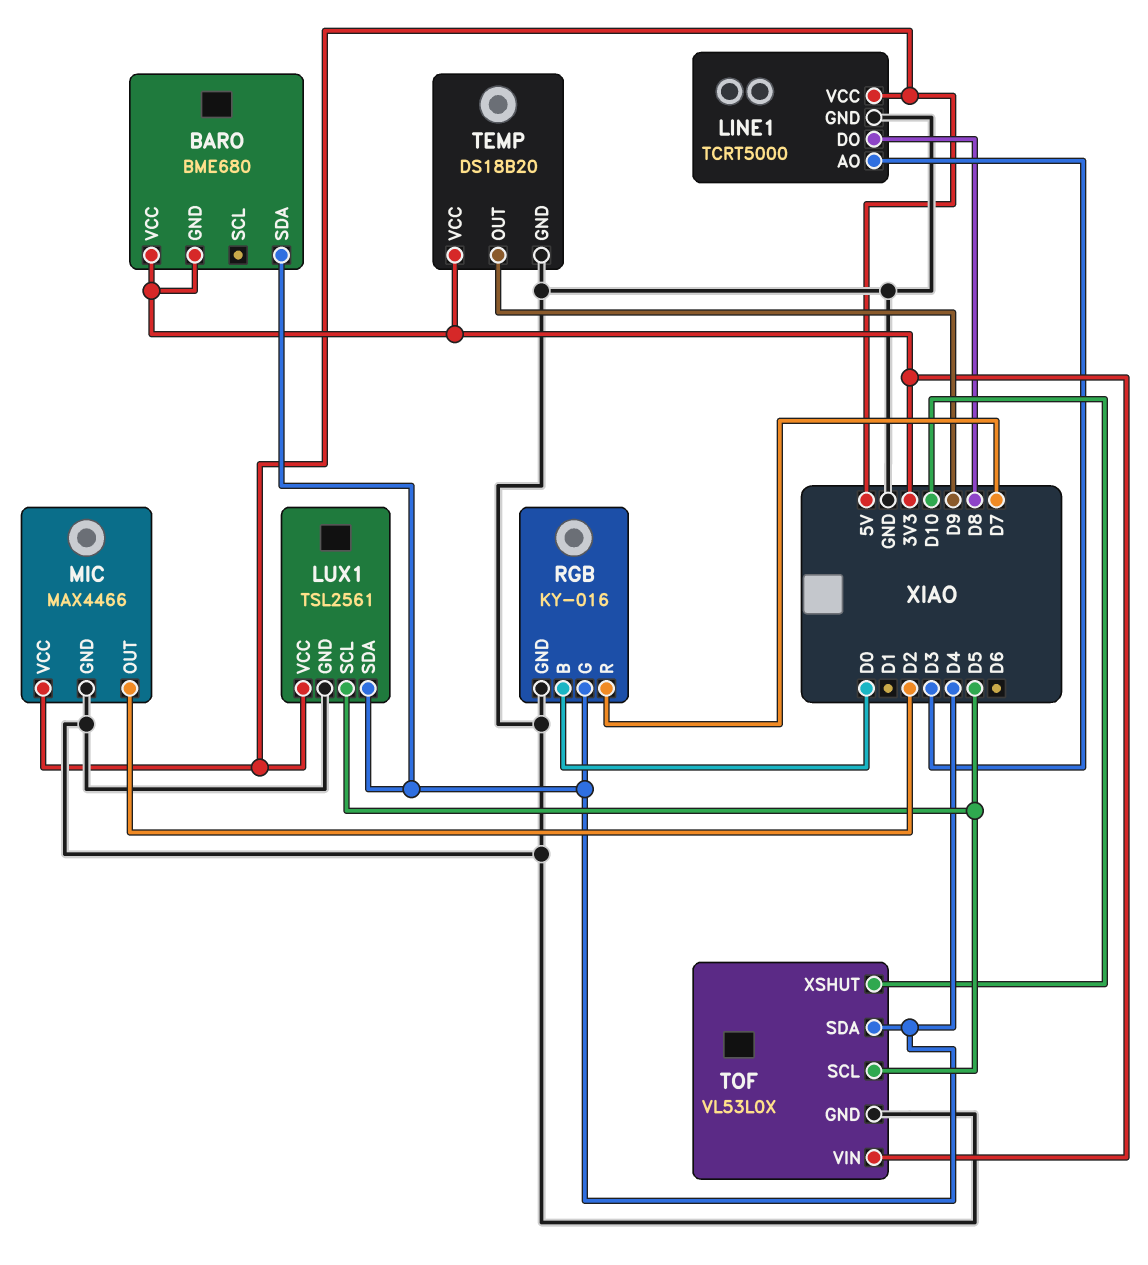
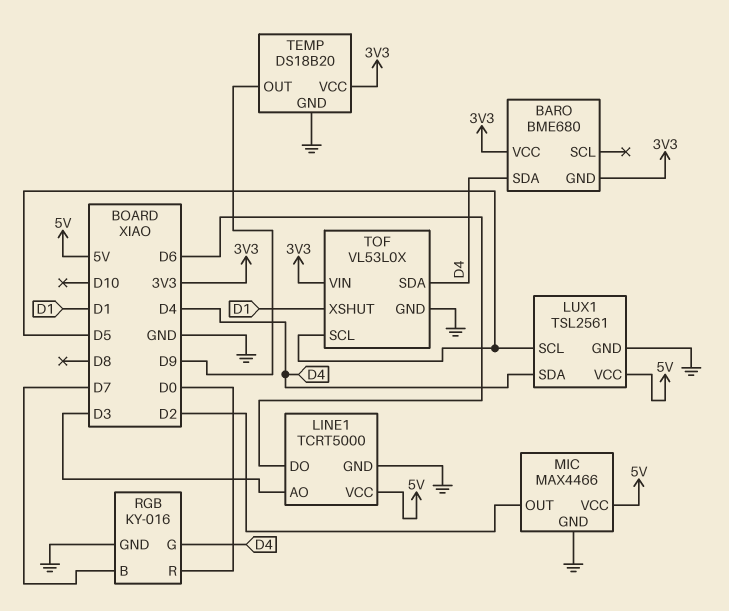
LINE1 pin DO: D8 -> D6
RGB pin B: D0 -> D7
RGB pin R: D7 -> D0
TOF pin XSHUT: D10 -> D1

